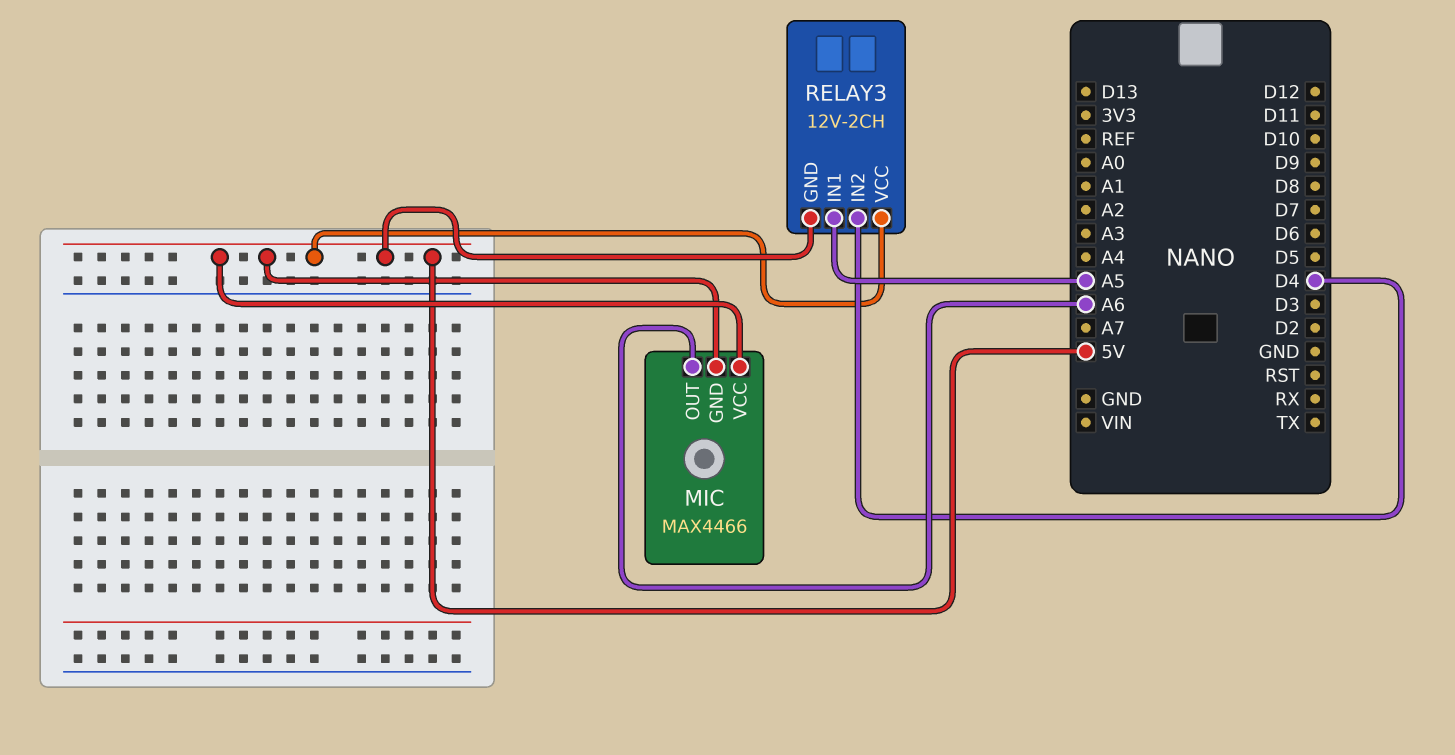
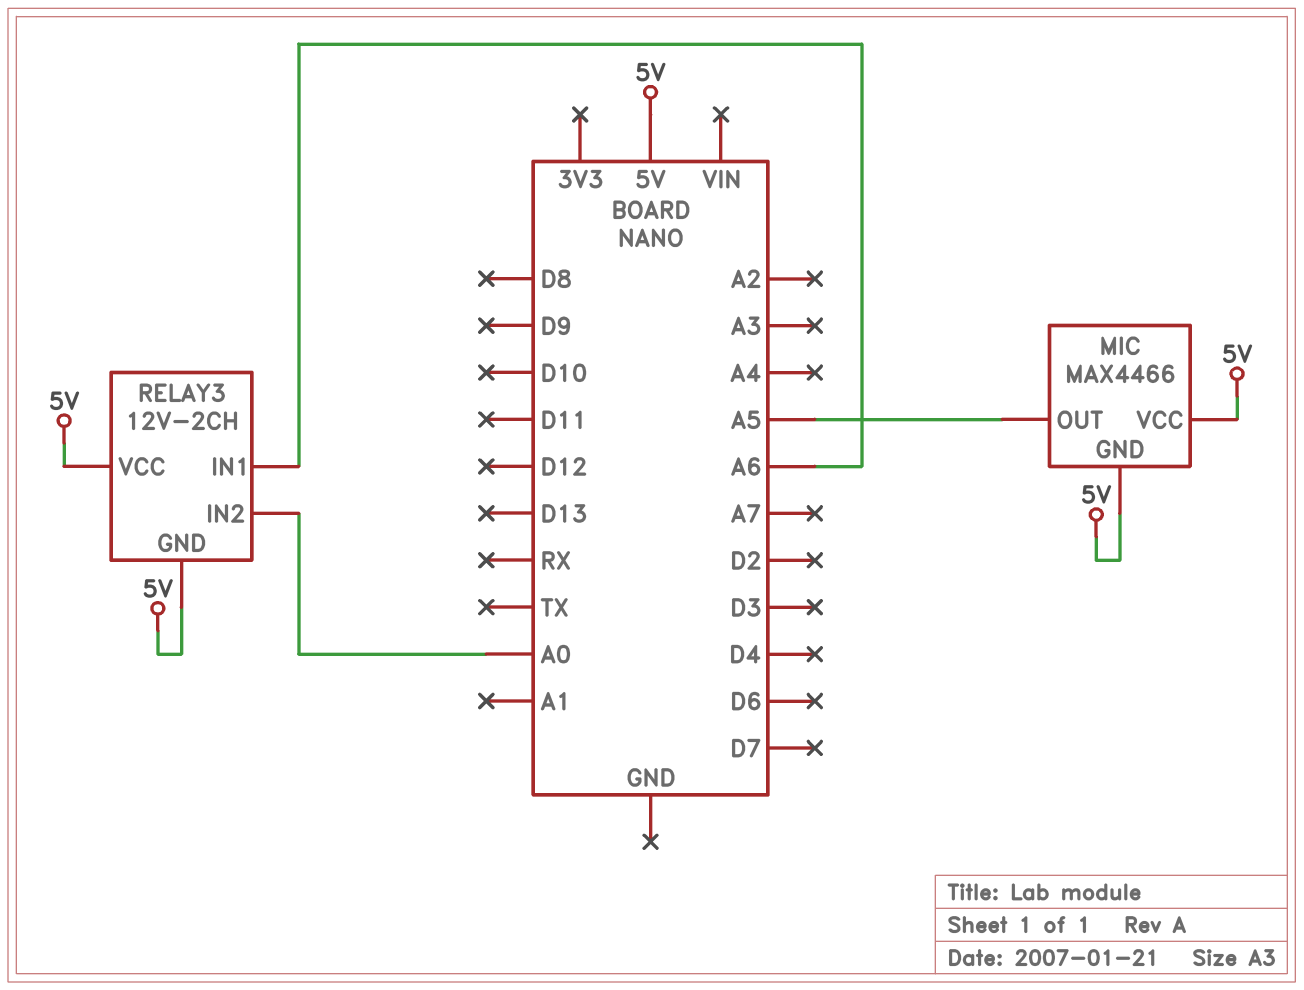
MIC pin OUT: A6 -> A5
RELAY3 pin IN1: A5 -> A6
RELAY3 pin IN2: D4 -> A0

